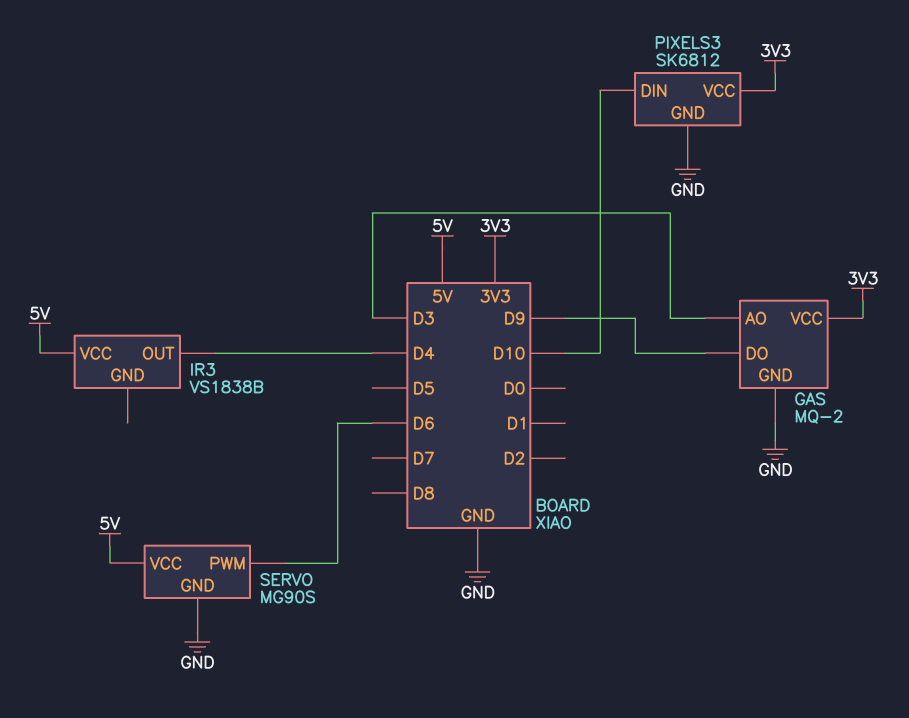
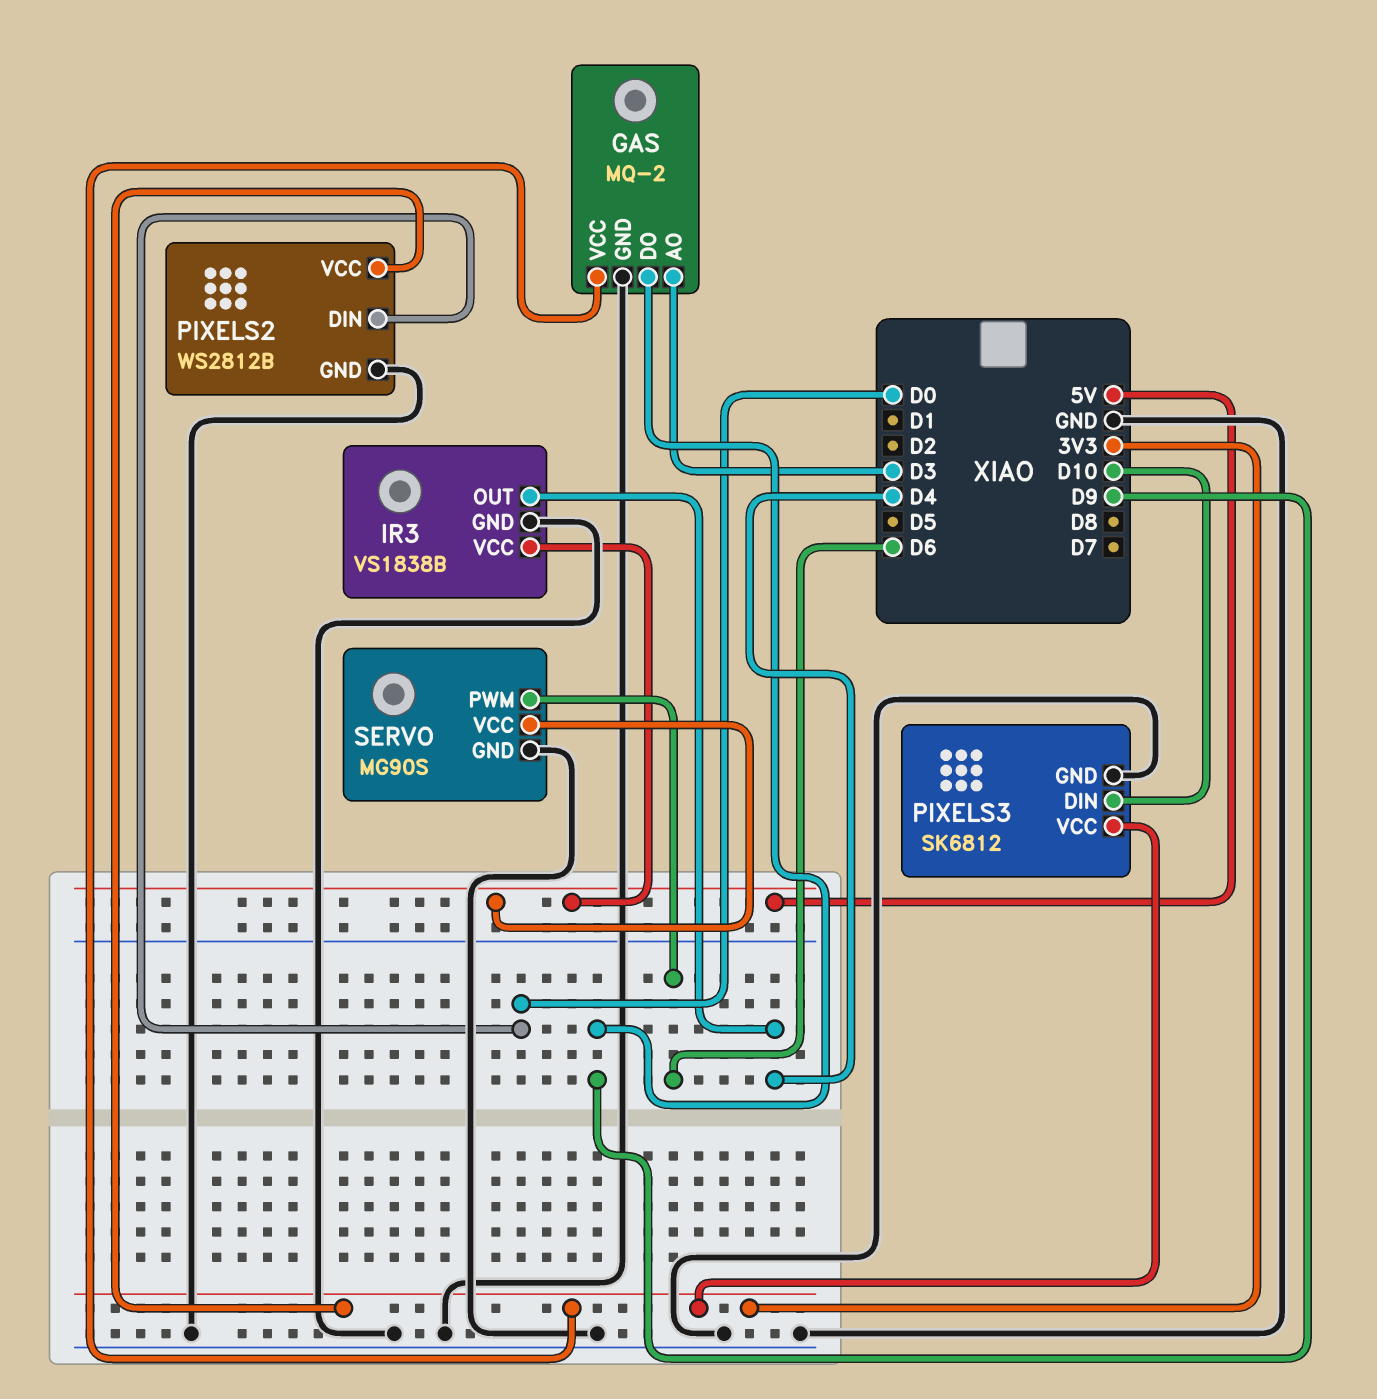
IR3 pin GND: none -> GND
PIXELS2: none -> WS2812B
PIXELS2 pin DIN: none -> D0
PIXELS2 pin GND: none -> GND
PIXELS2 pin VCC: none -> 3V3

